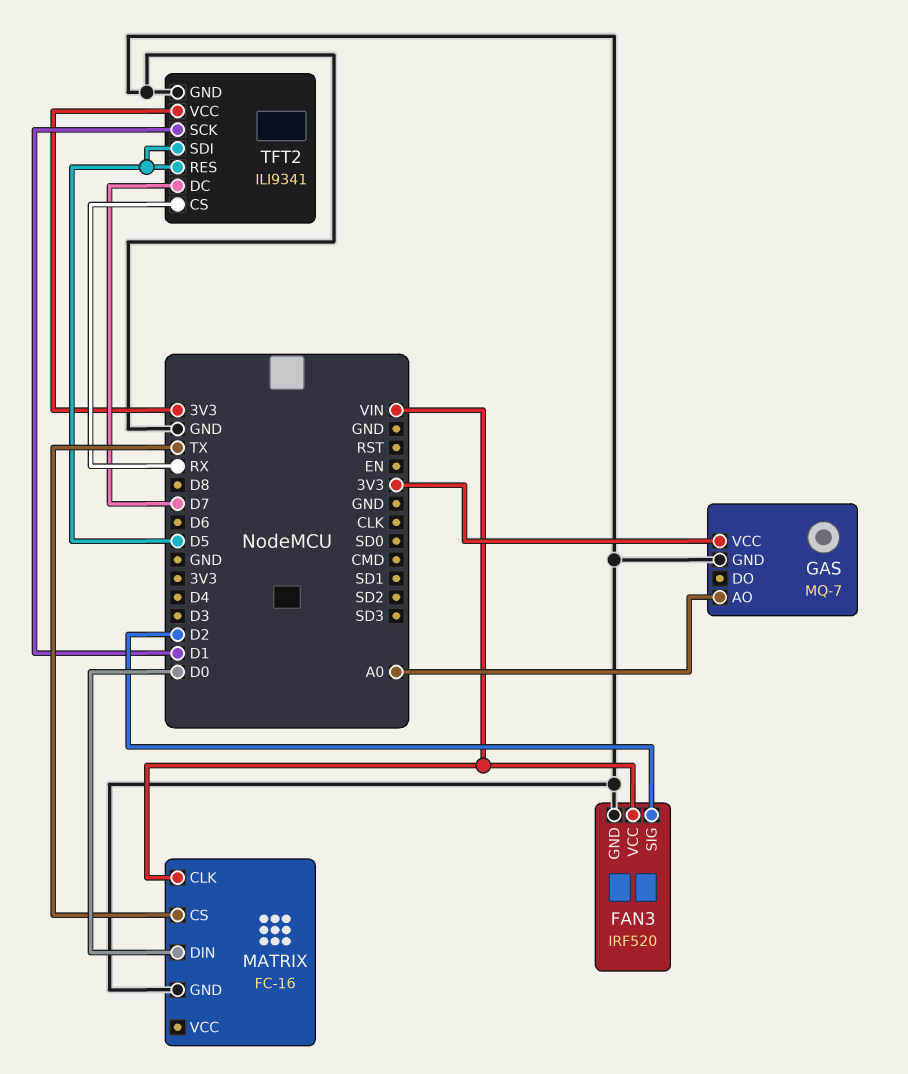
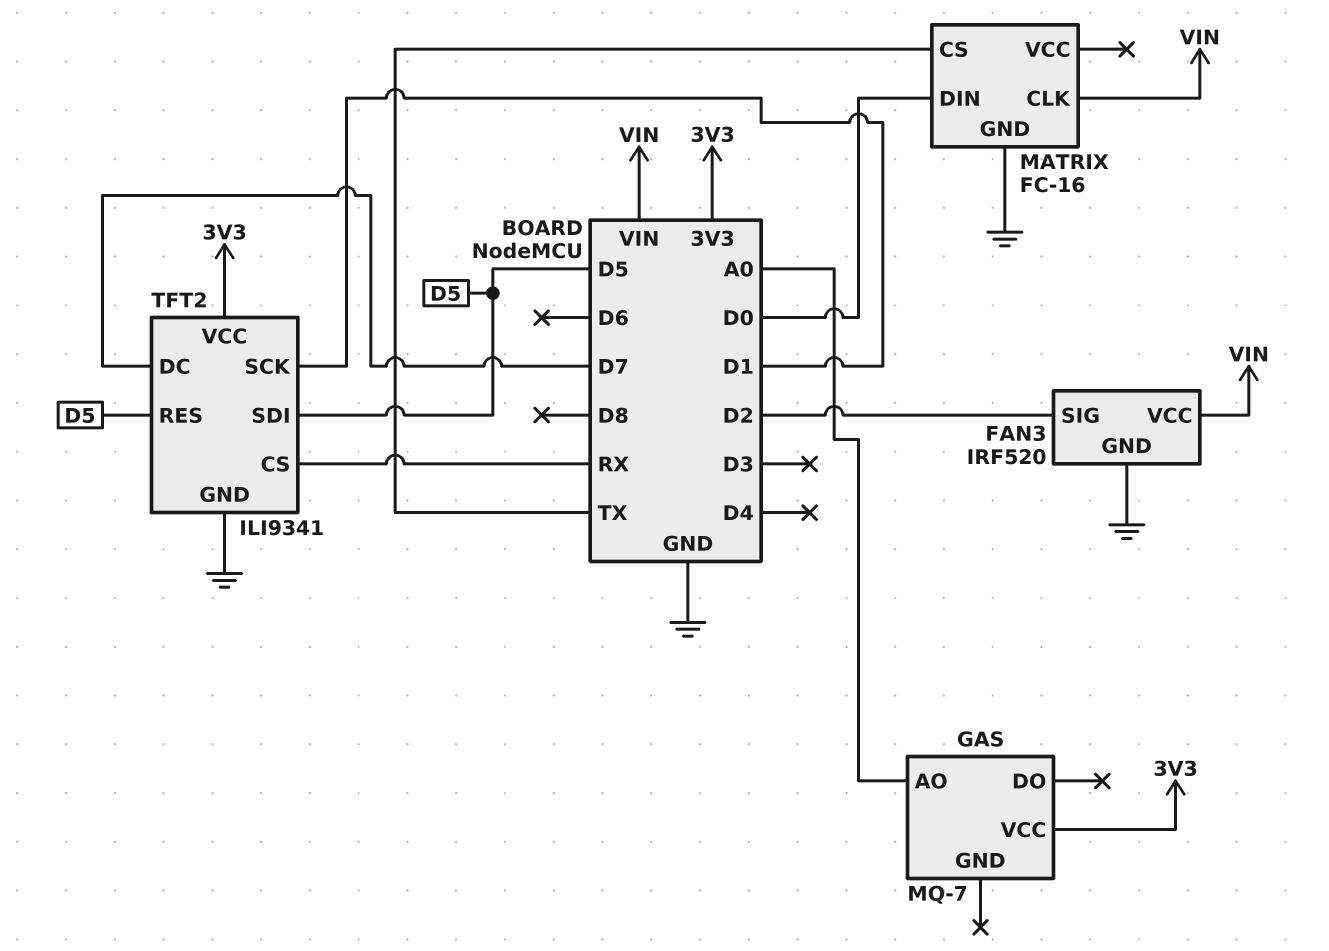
GAS pin GND: GND -> none

